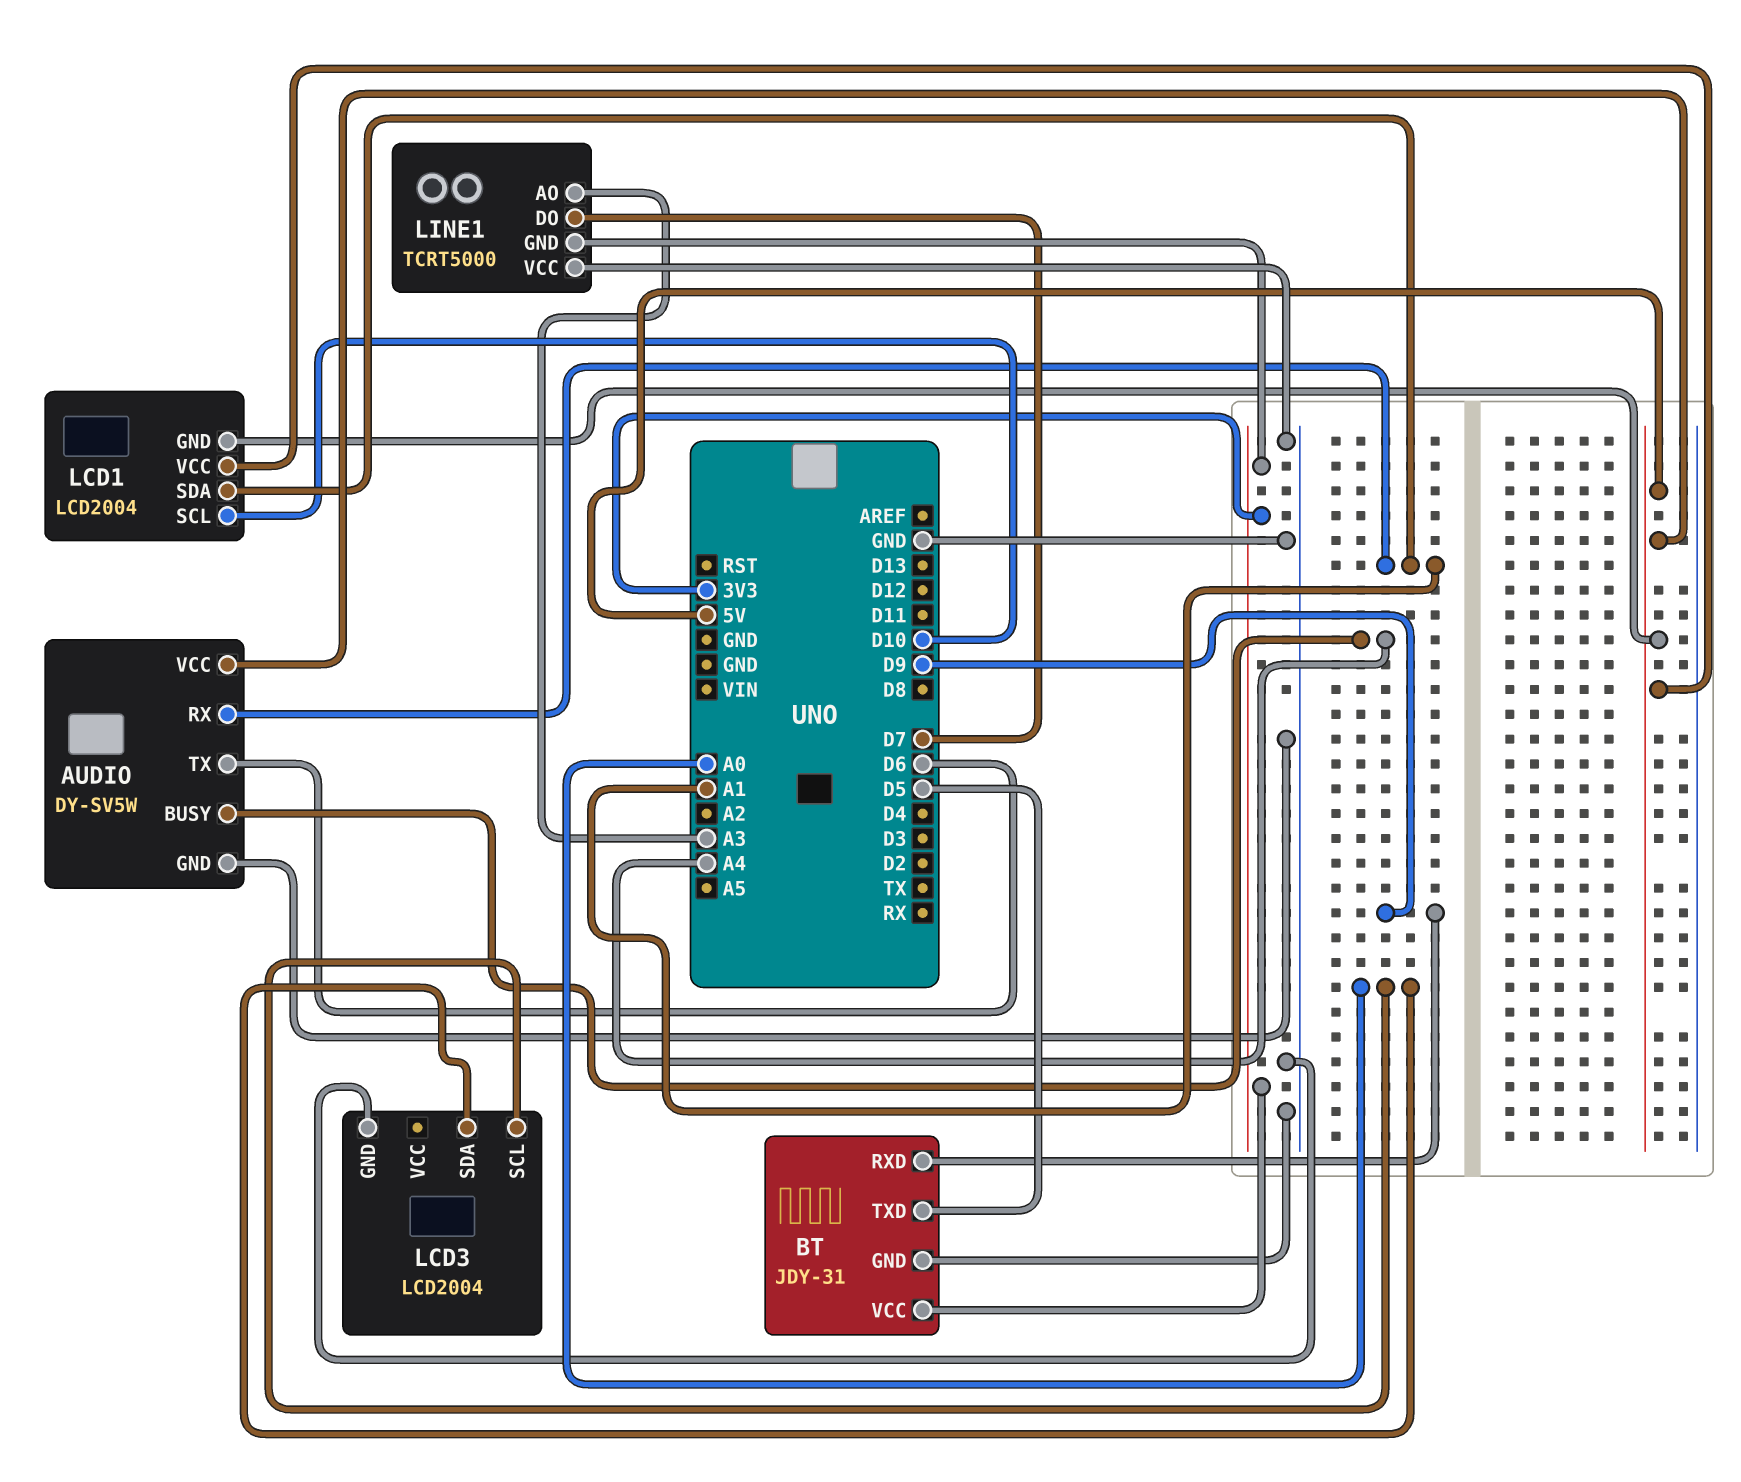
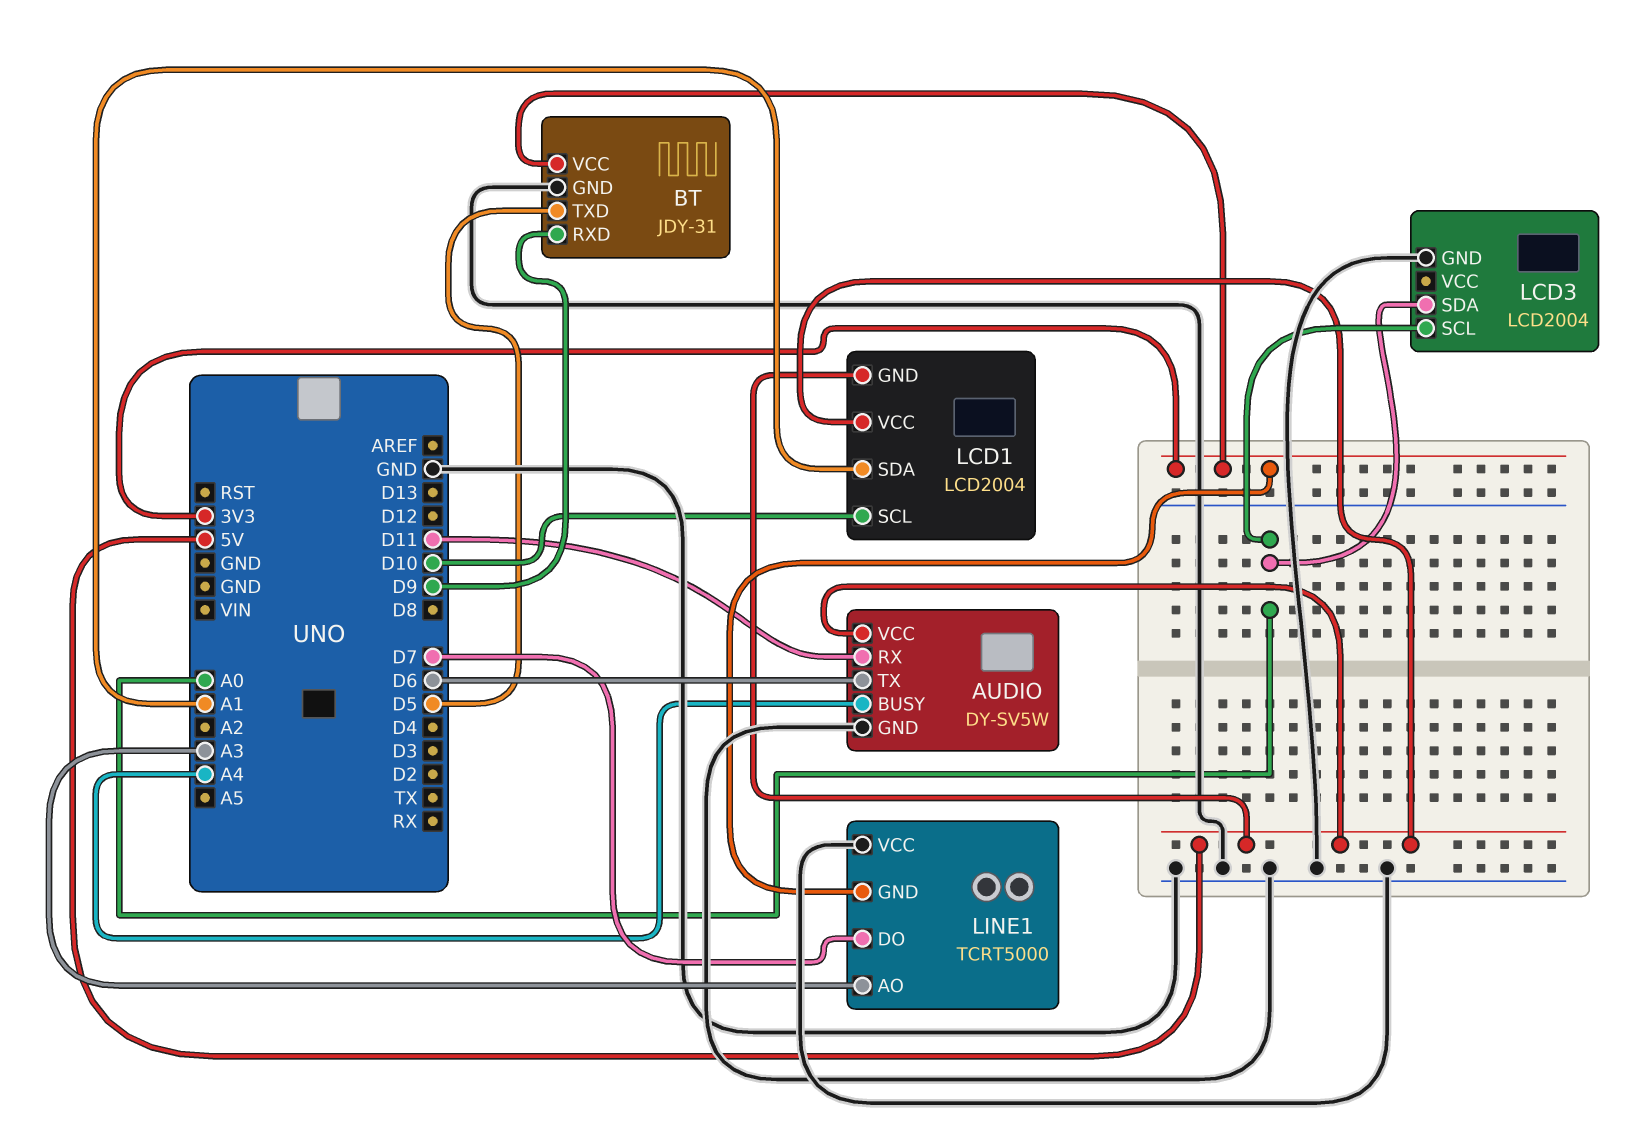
AUDIO pin RX: A1 -> D11

